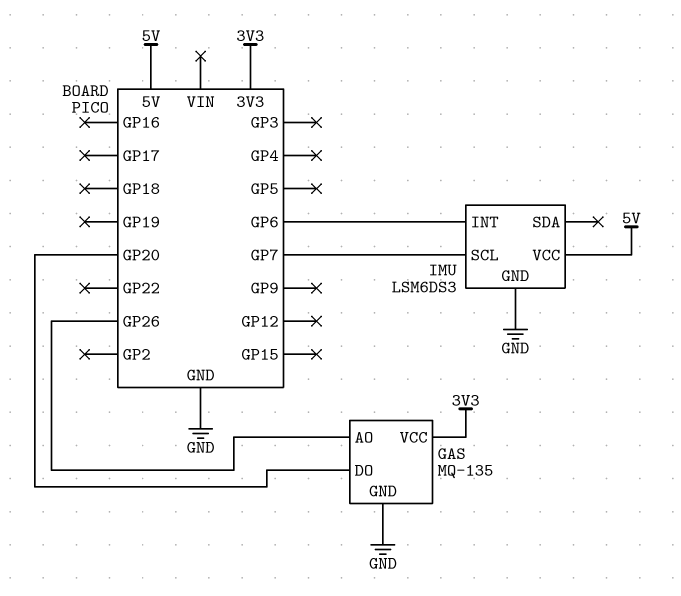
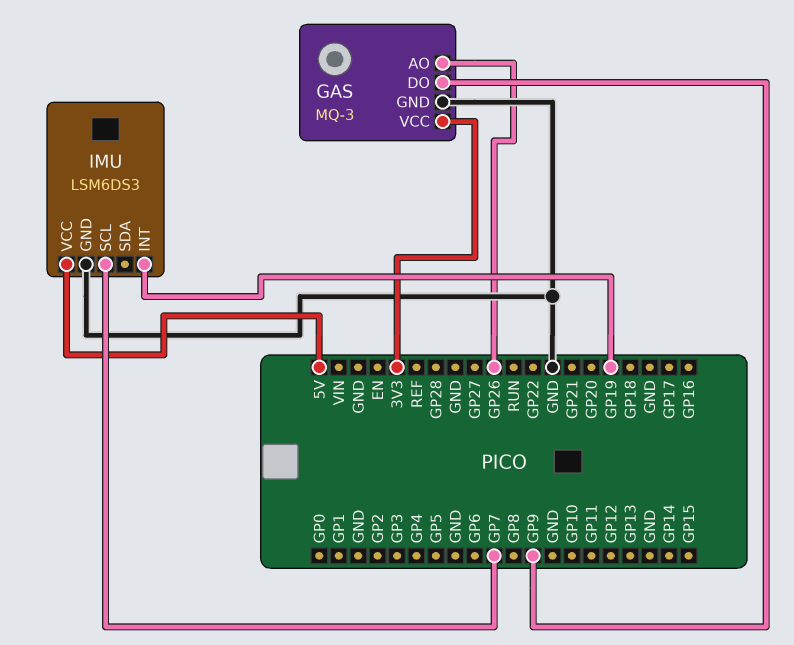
GAS: MQ-135 -> MQ-3
GAS pin DO: GP20 -> GP9
IMU pin INT: GP6 -> GP19

